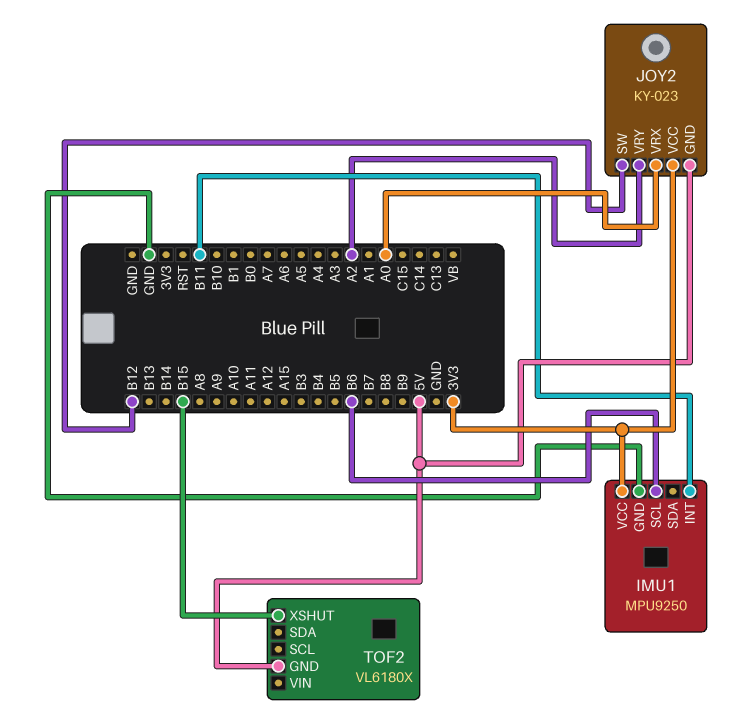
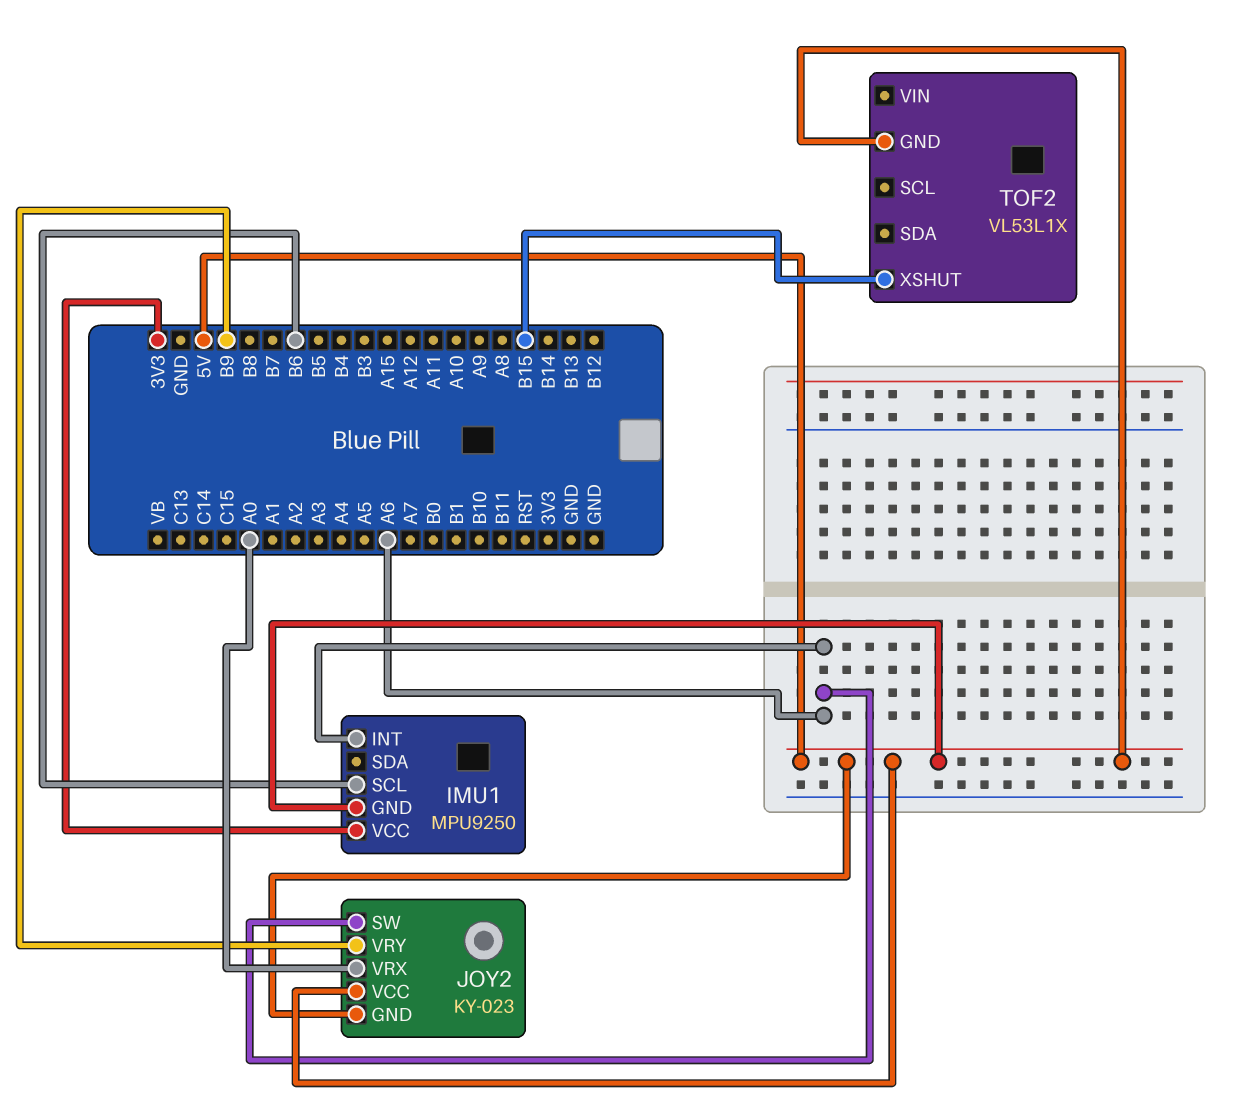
IMU1 pin GND: GND -> 5V
IMU1 pin INT: B11 -> A6
JOY2 pin SW: B12 -> A6
JOY2 pin VCC: 3V3 -> 5V
JOY2 pin VRY: A2 -> B9
TOF2: VL6180X -> VL53L1X

